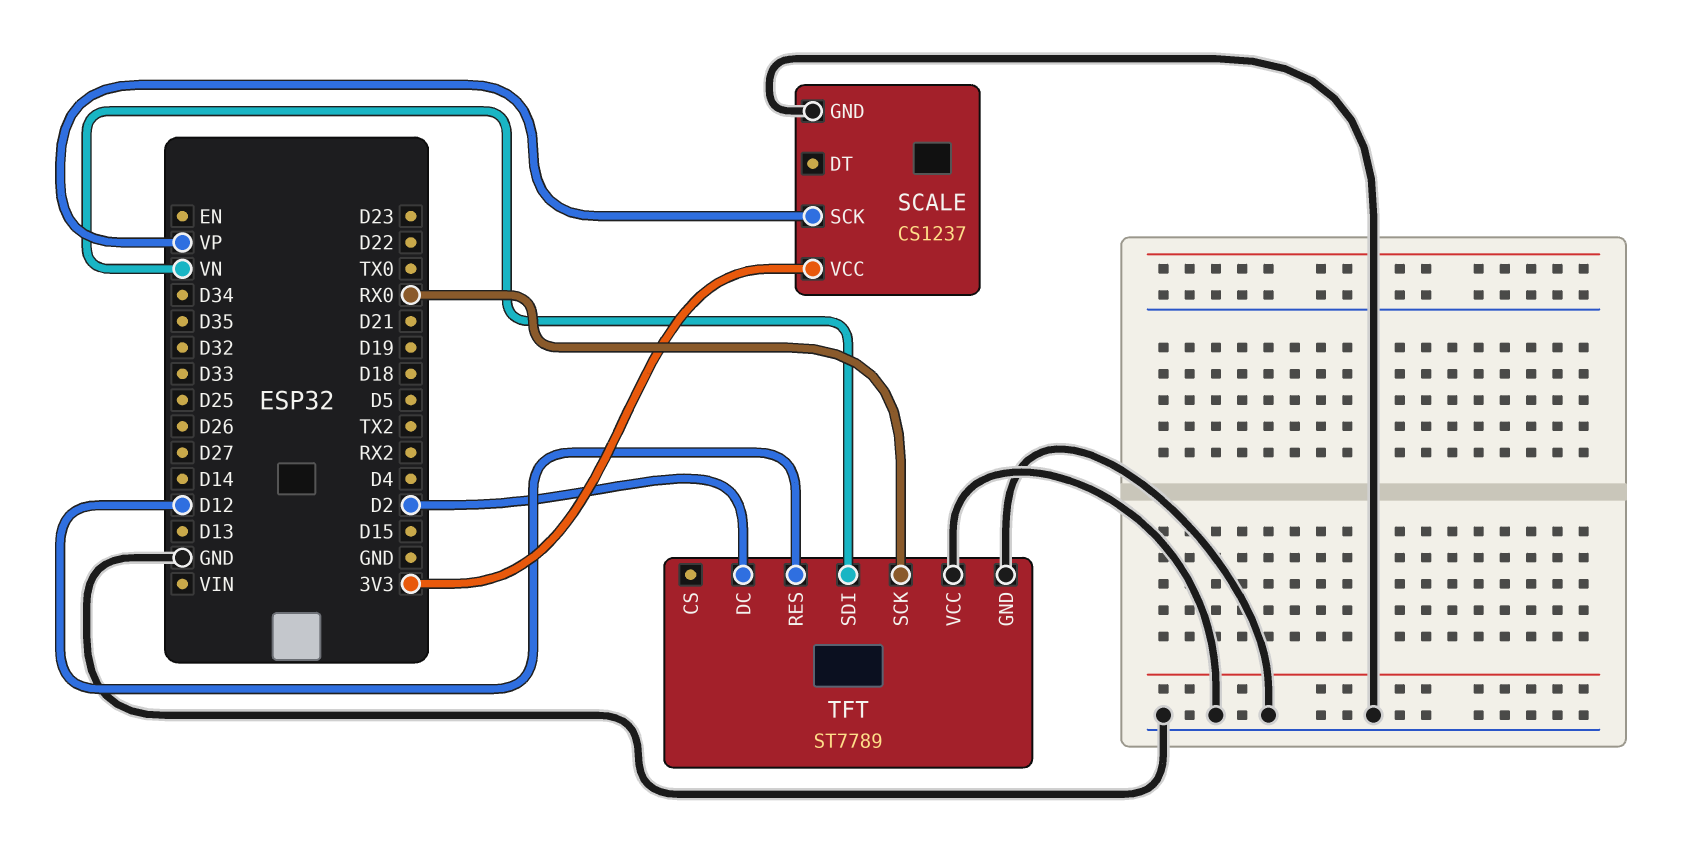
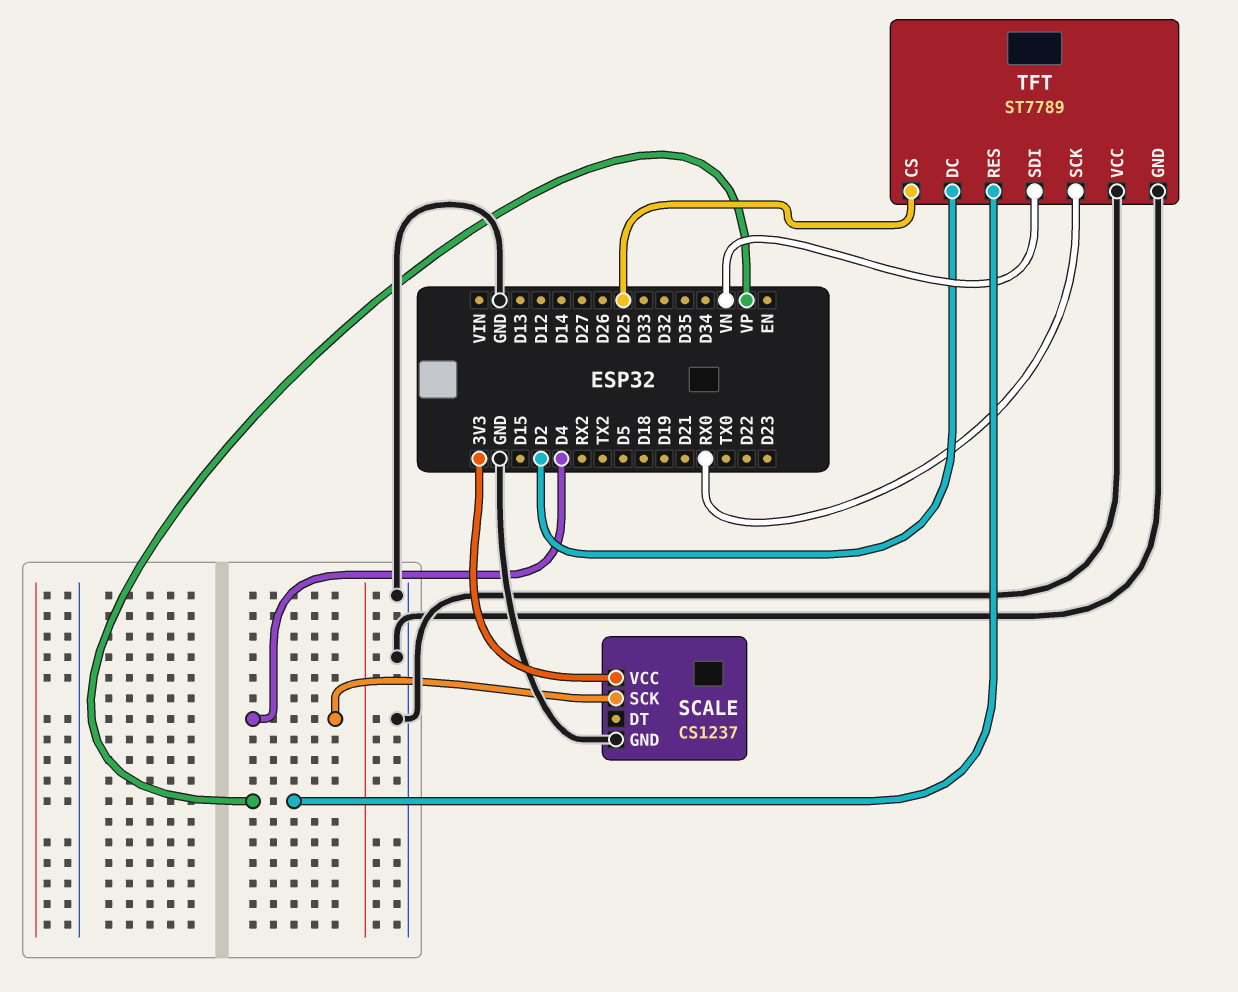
SCALE pin SCK: VP -> D4
TFT pin CS: none -> D25
TFT pin RES: D12 -> VP

